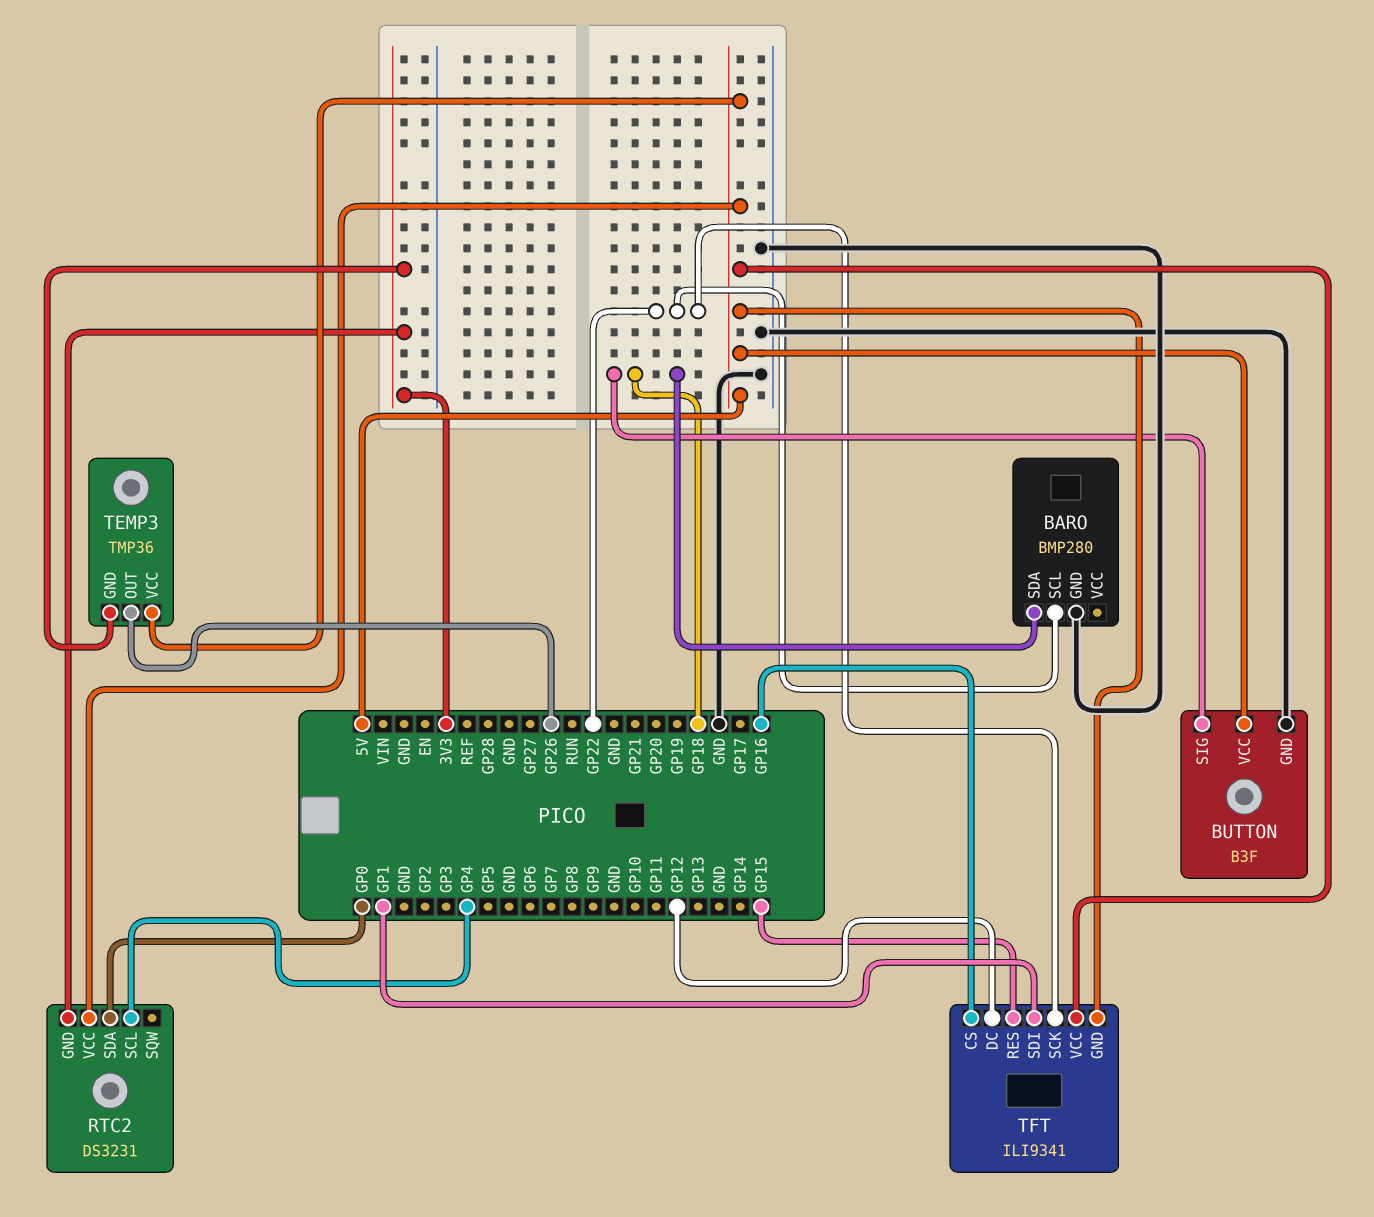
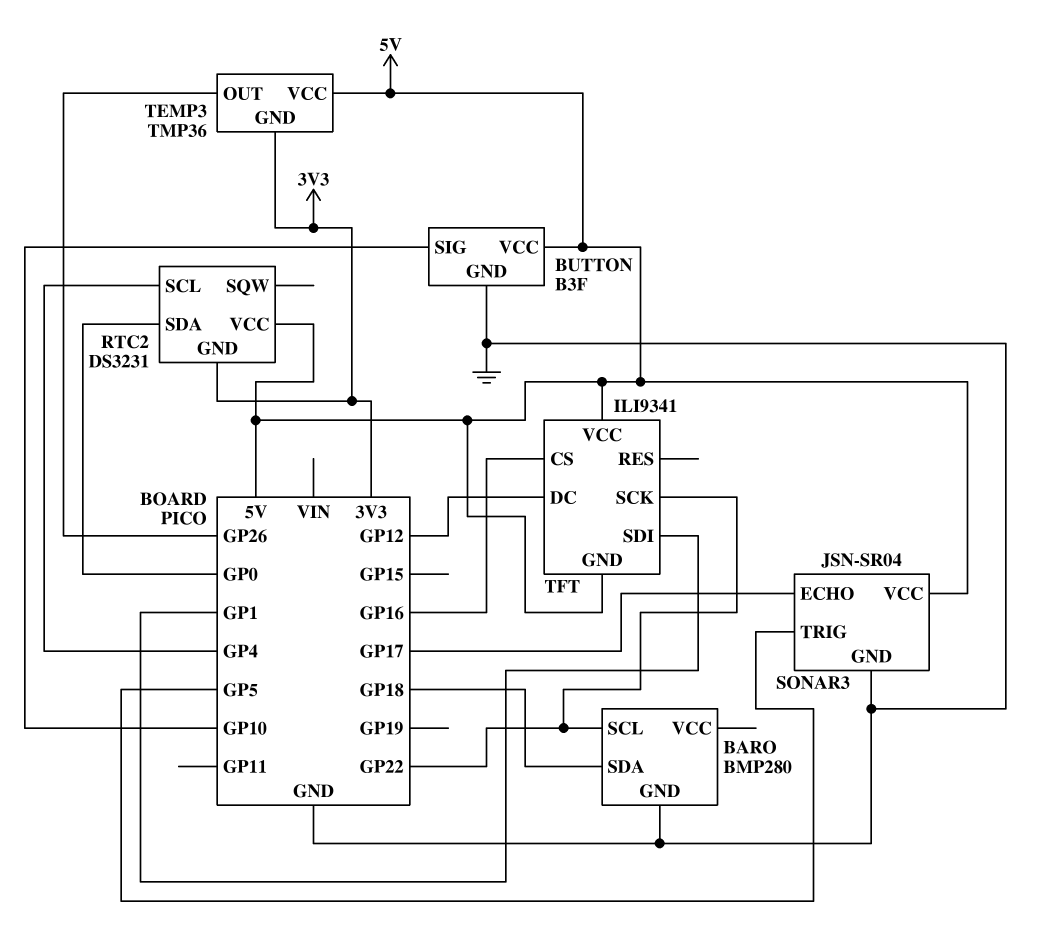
BUTTON pin SIG: GP18 -> GP10
SONAR3: none -> JSN-SR04
SONAR3 pin ECHO: none -> GP17
SONAR3 pin GND: none -> GND
SONAR3 pin TRIG: none -> GP5
SONAR3 pin VCC: none -> 5V
TFT pin RES: GP15 -> none

